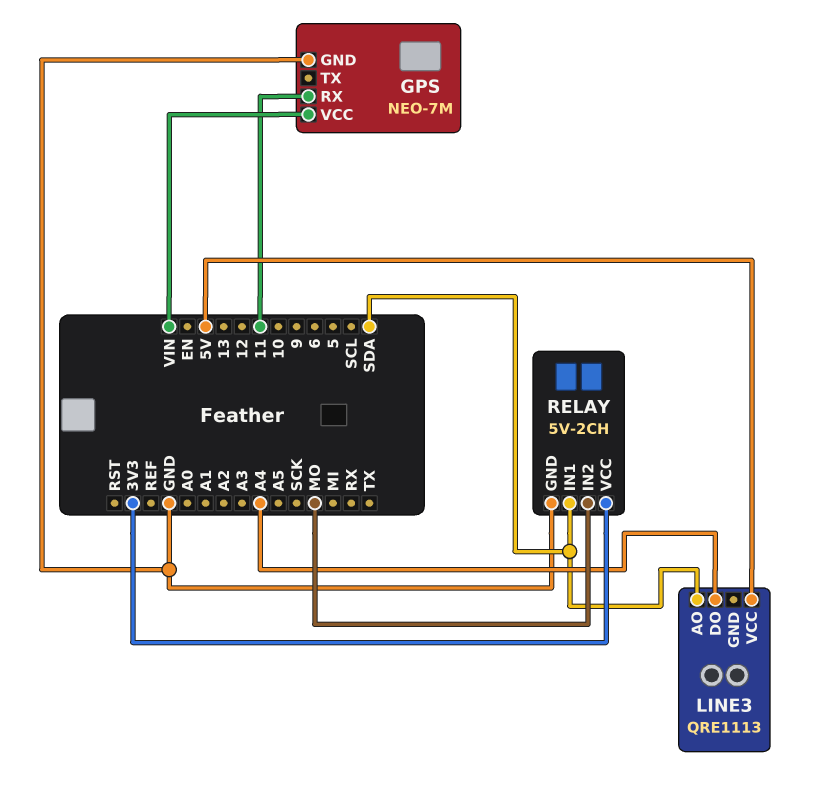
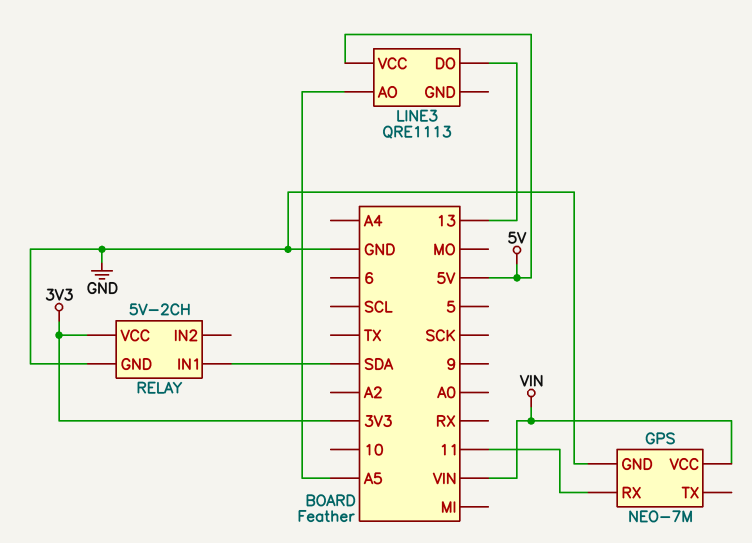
LINE3 pin AO: SDA -> A5
LINE3 pin DO: A4 -> 13
RELAY pin IN2: MO -> none

